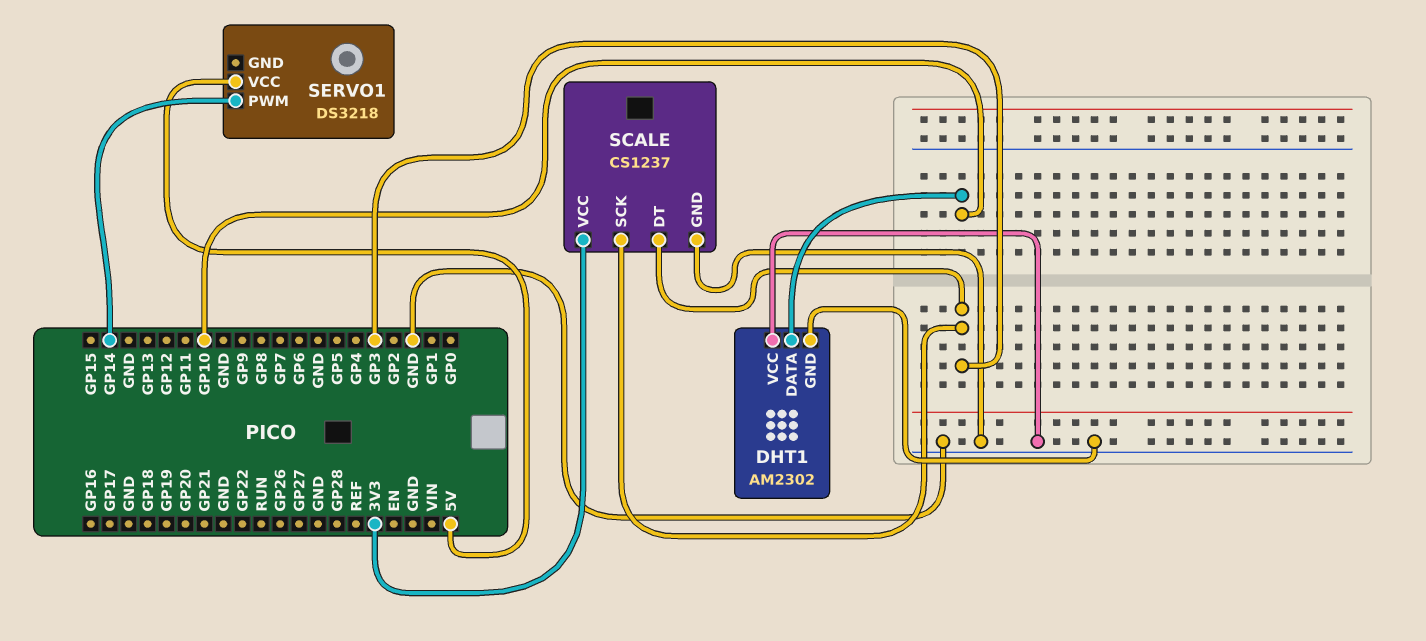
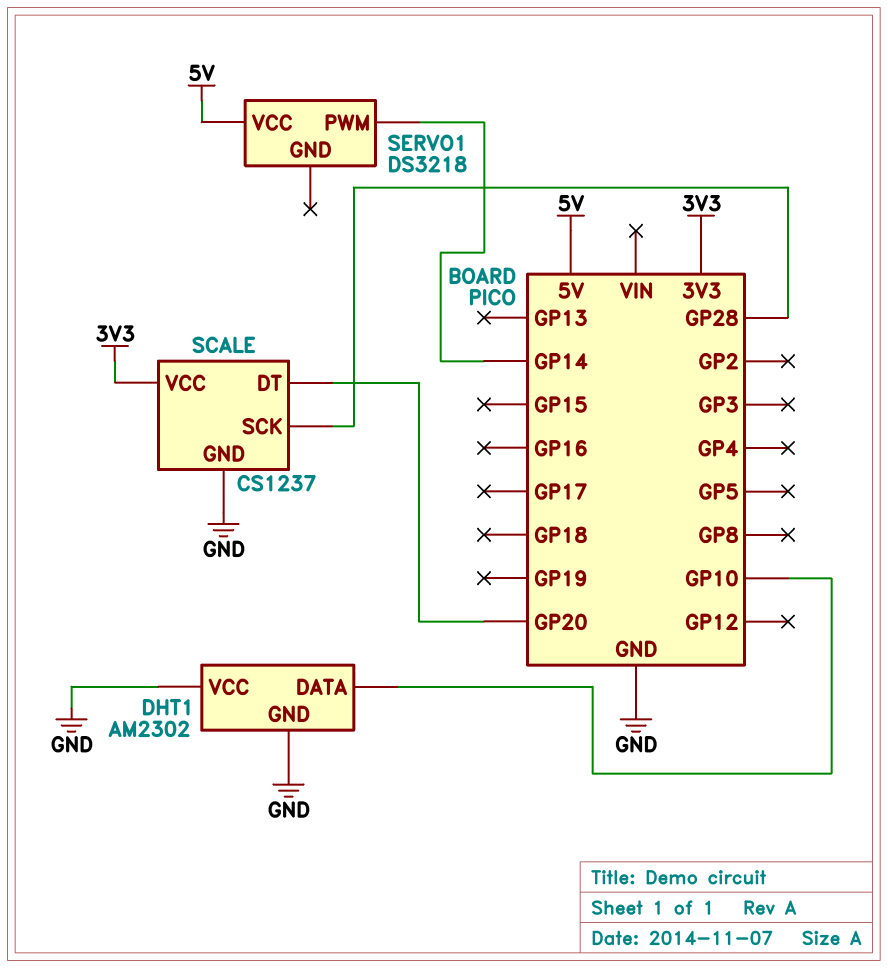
SCALE pin DT: GP3 -> GP20
SCALE pin SCK: GP3 -> GP28

